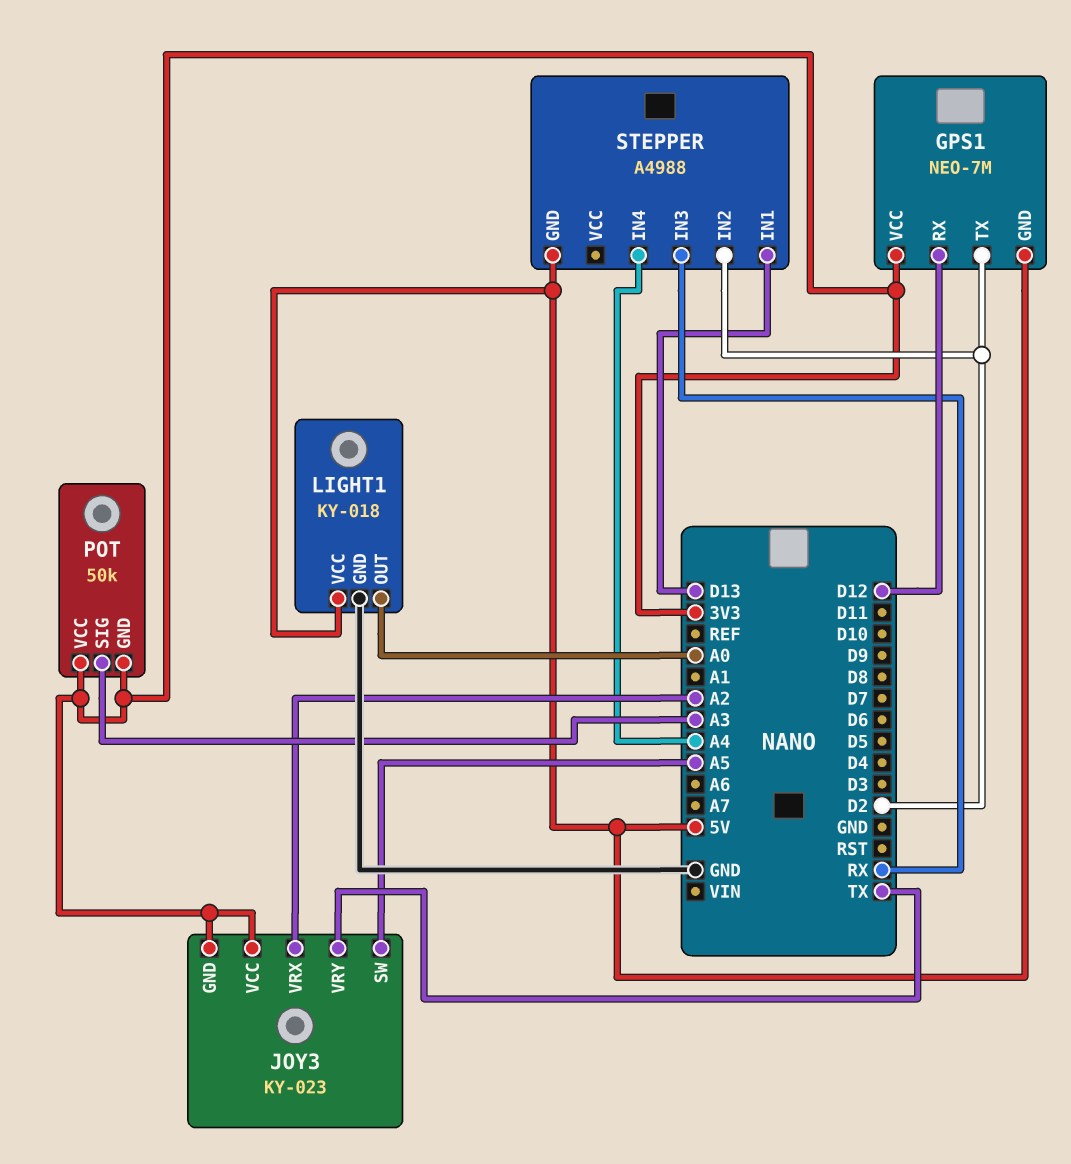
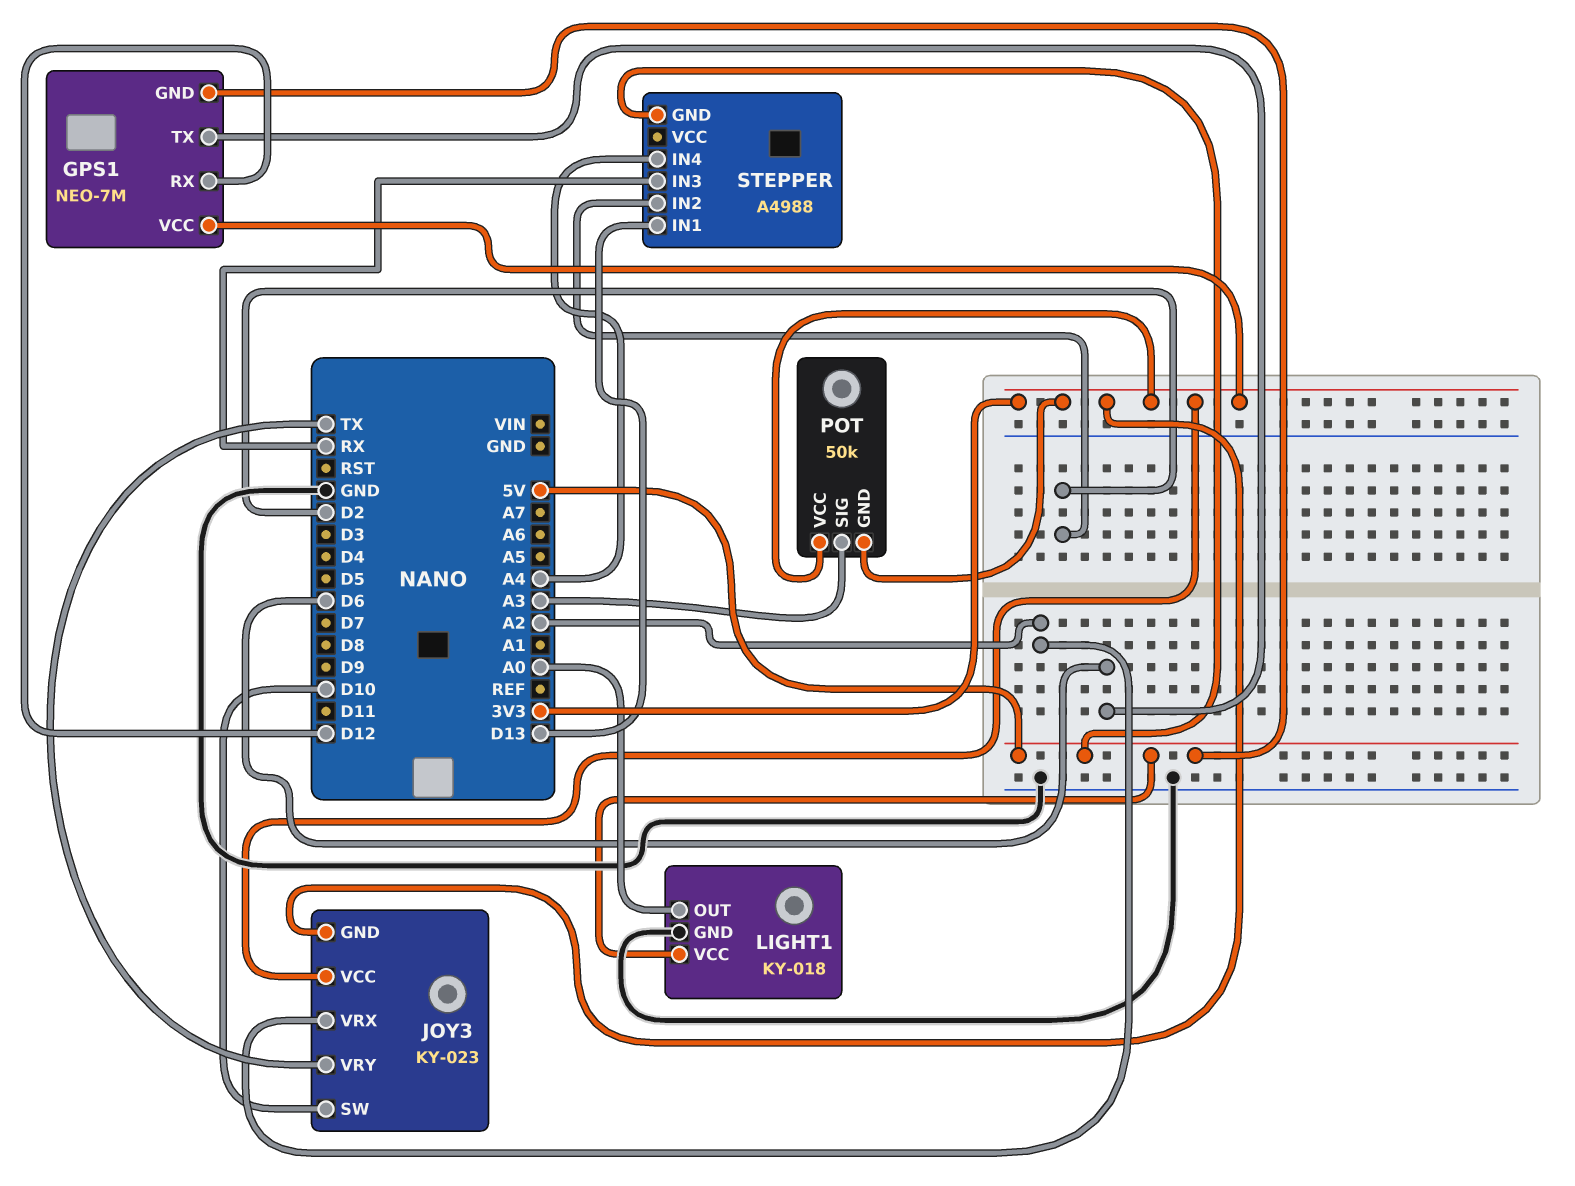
GPS1 pin TX: D2 -> D6
JOY3 pin SW: A5 -> D10

